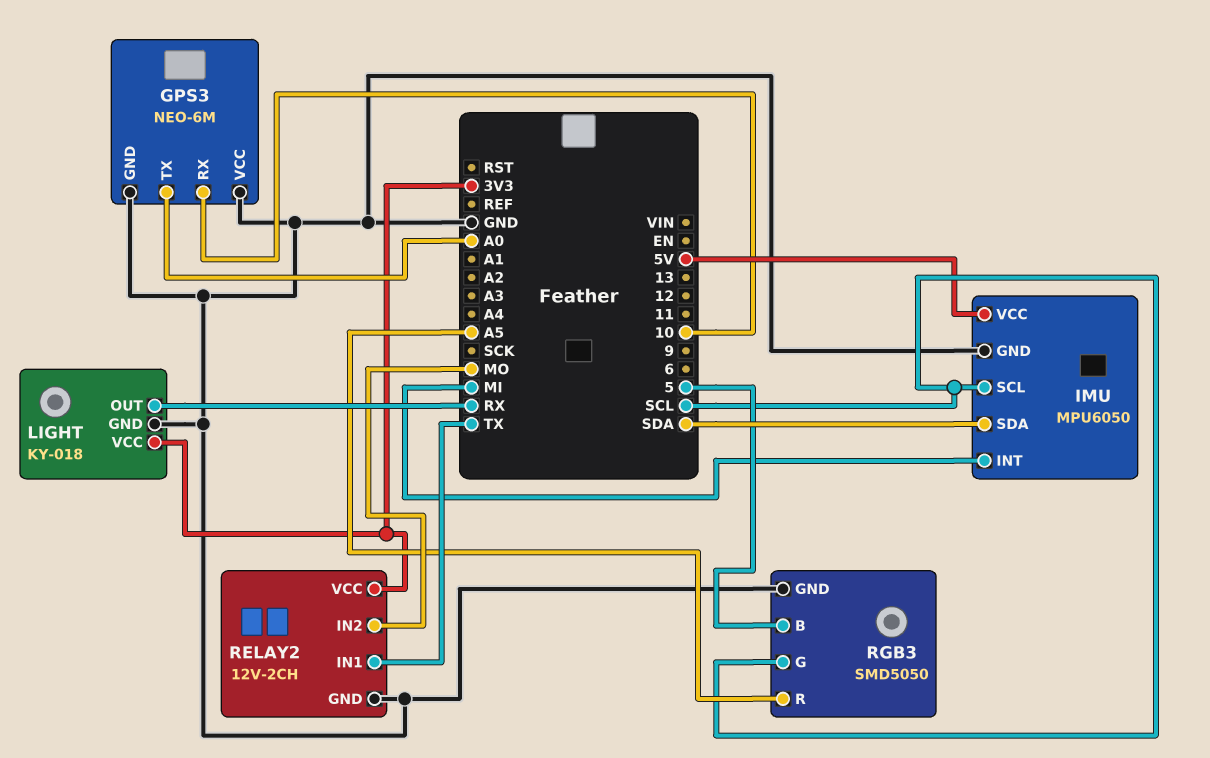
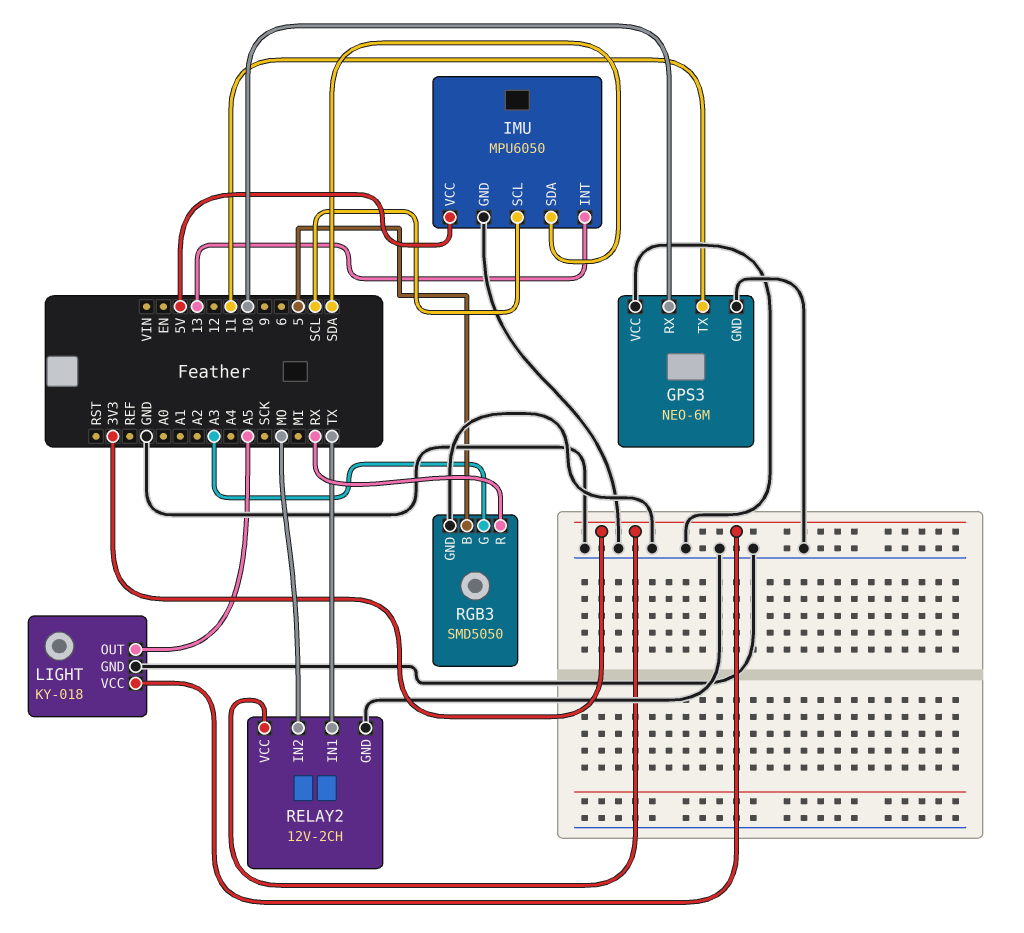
GPS3 pin TX: A0 -> 11
IMU pin INT: MI -> 13
LIGHT pin OUT: RX -> A5
RGB3 pin G: SCL -> A3
RGB3 pin R: A5 -> RX

